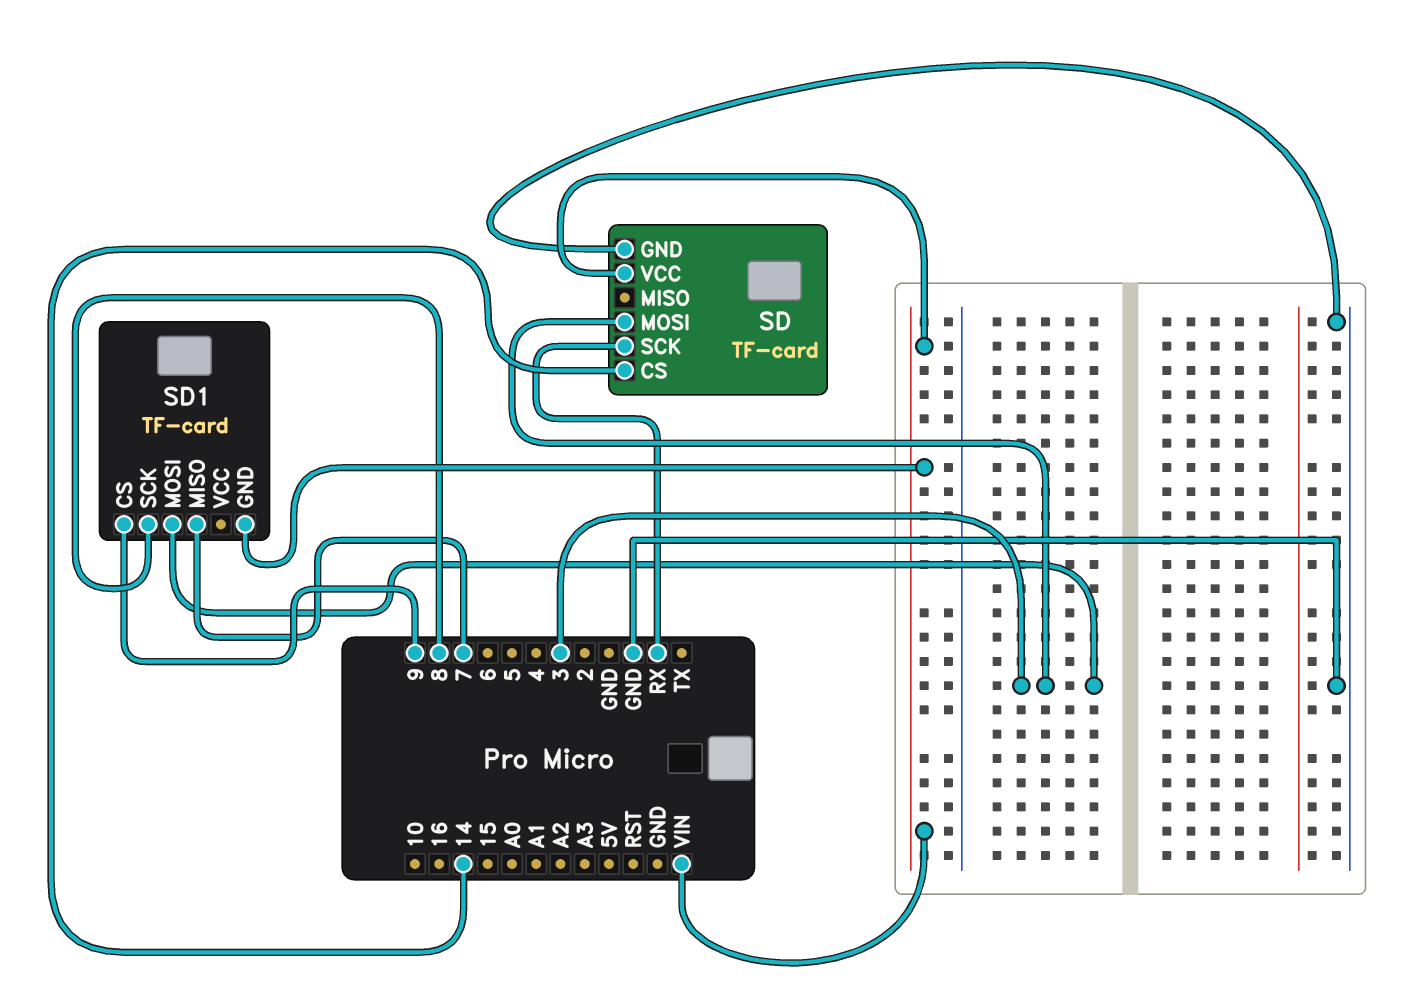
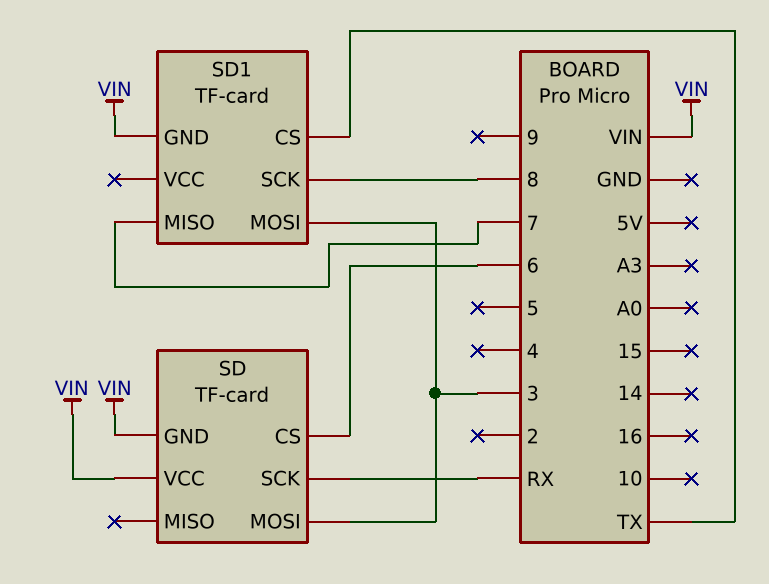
SD pin CS: 14 -> 6
SD pin GND: GND -> VIN
SD1 pin CS: 9 -> TX

